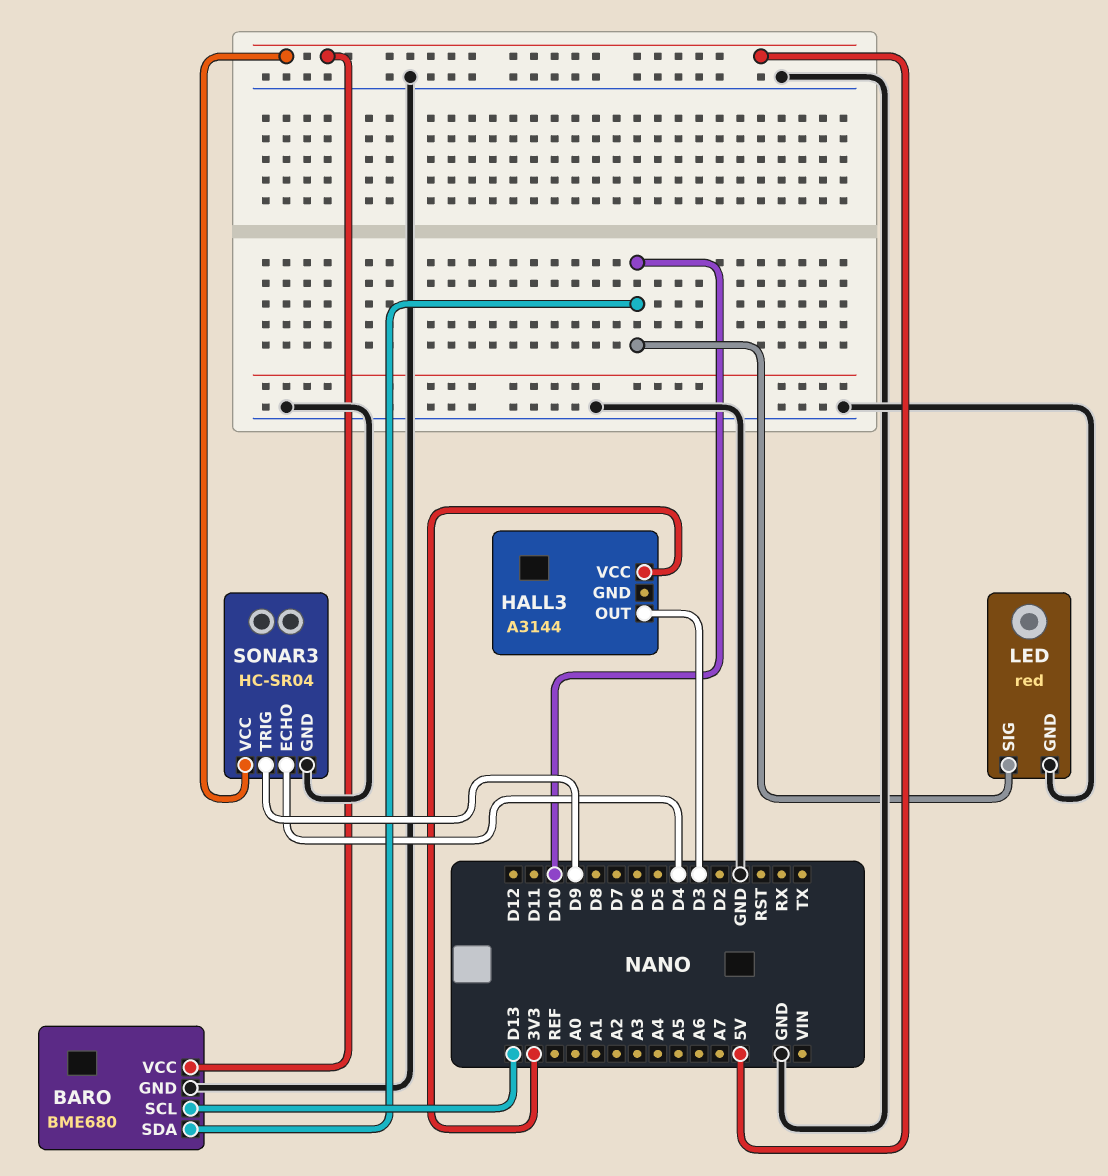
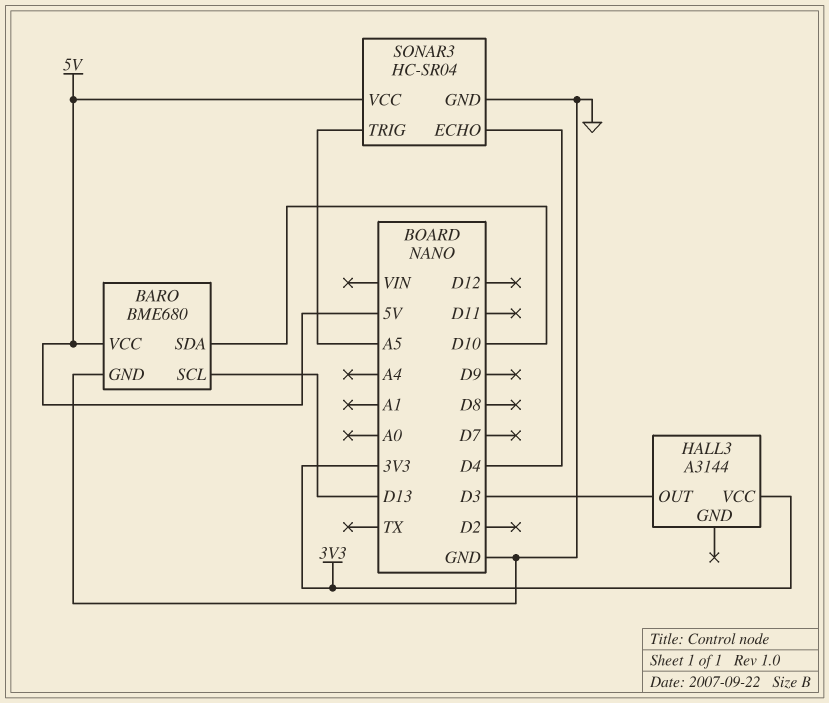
LED: red -> none
LED pin GND: GND -> none
LED pin SIG: D10 -> none
SONAR3 pin TRIG: D9 -> A5

